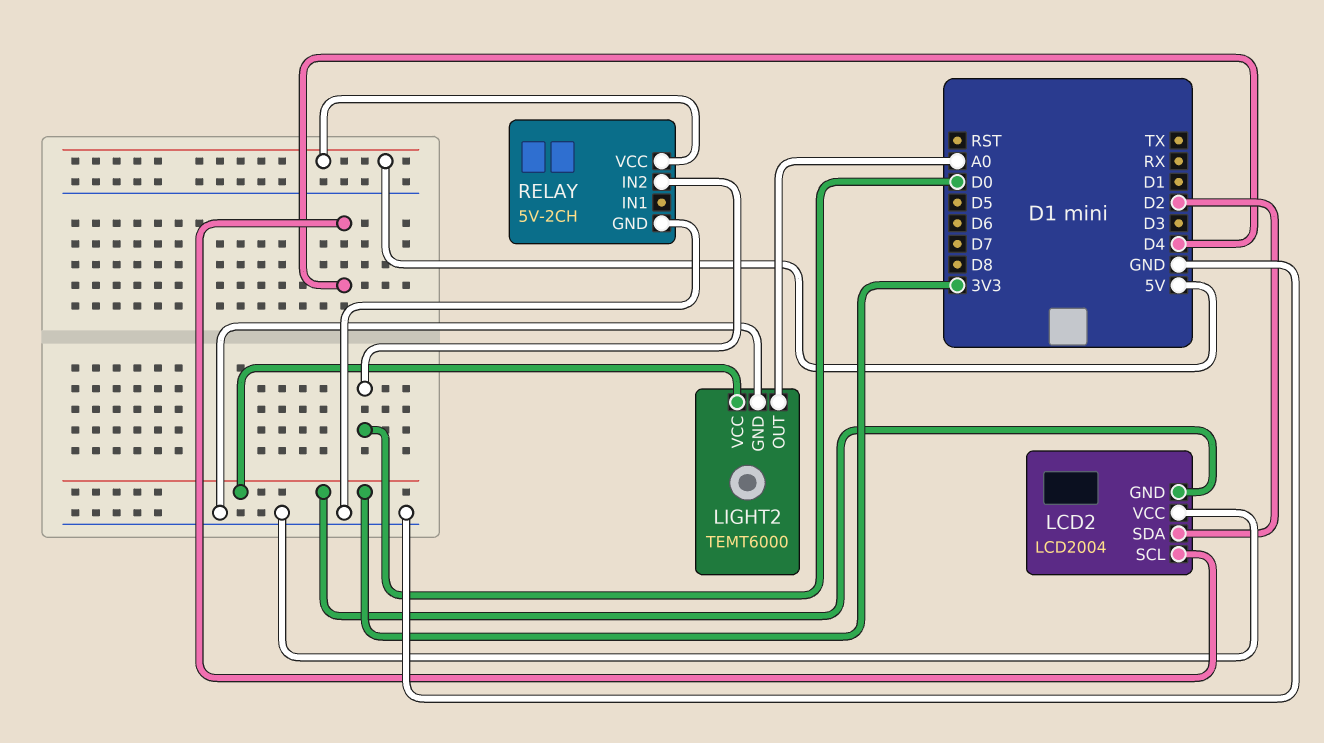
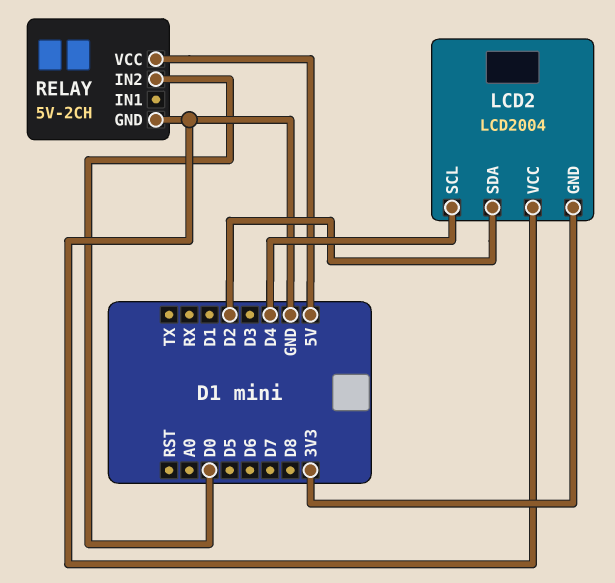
LIGHT2: TEMT6000 -> none
LIGHT2 pin GND: GND -> none
LIGHT2 pin OUT: A0 -> none
LIGHT2 pin VCC: 3V3 -> none

